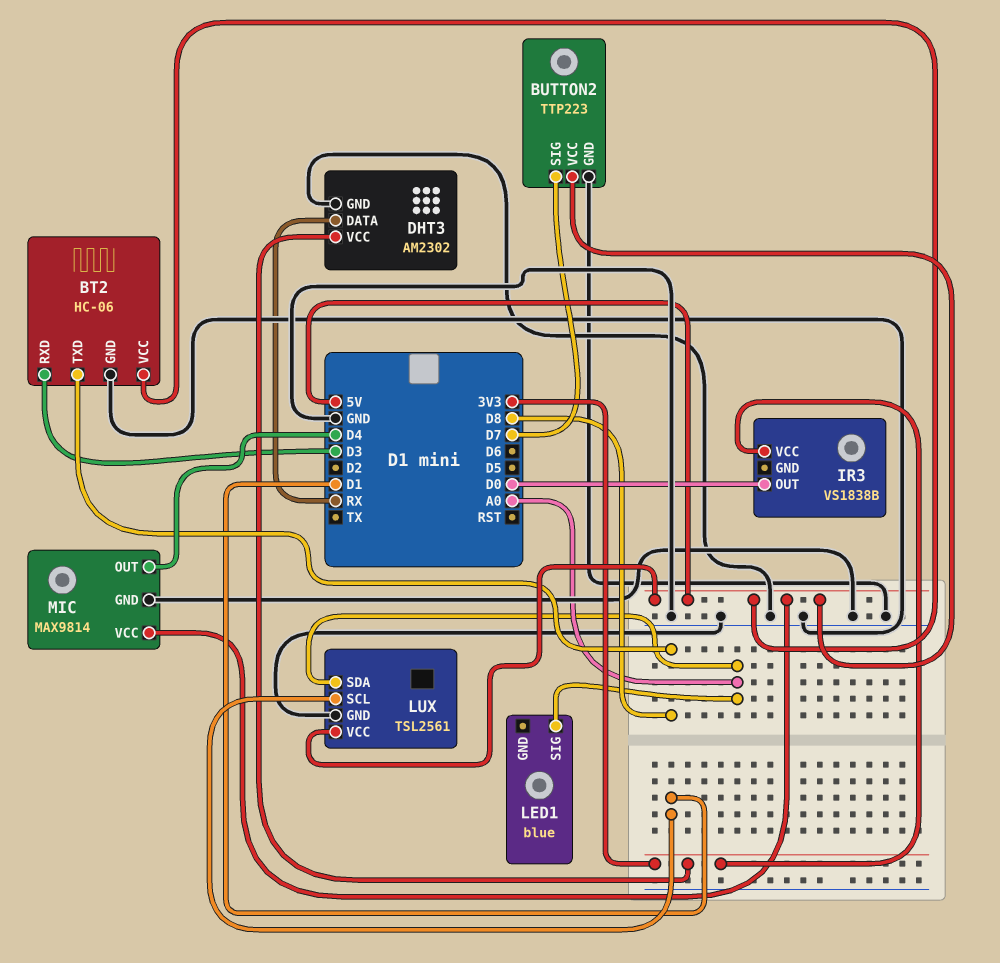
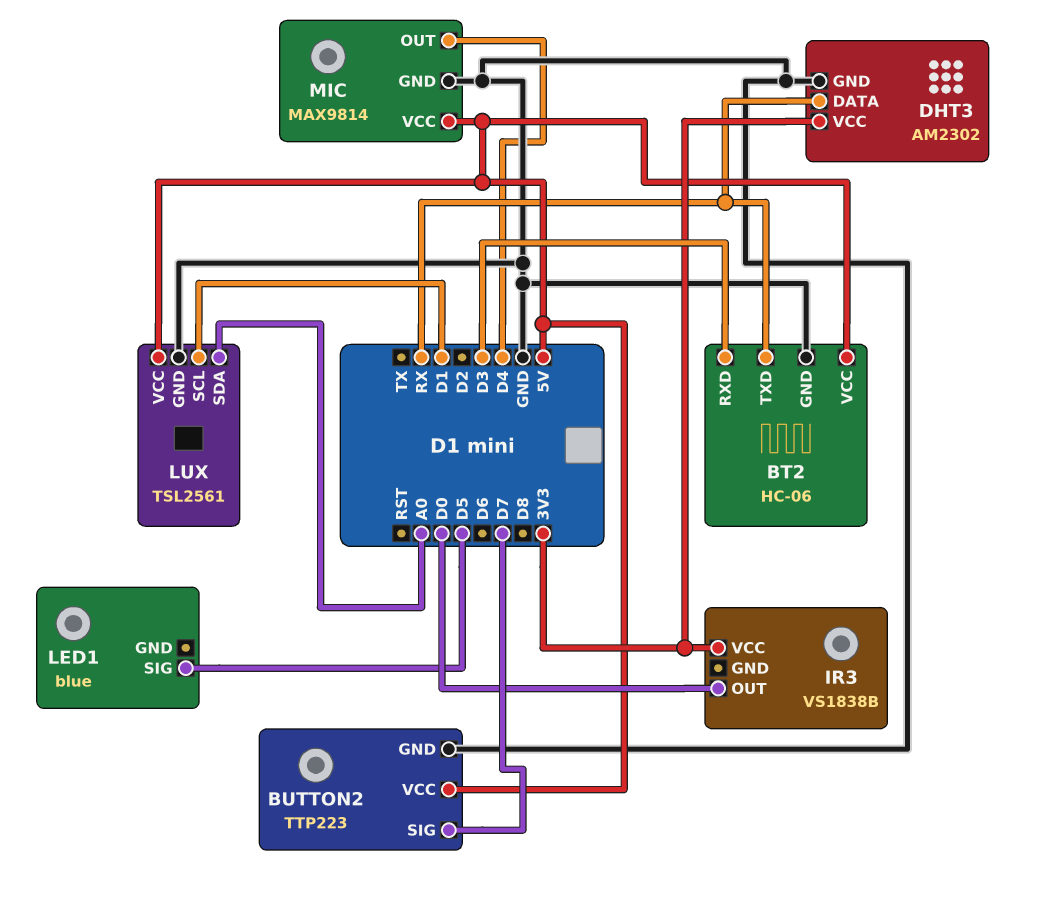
BT2 pin TXD: D8 -> RX
LED1 pin SIG: A0 -> D5

